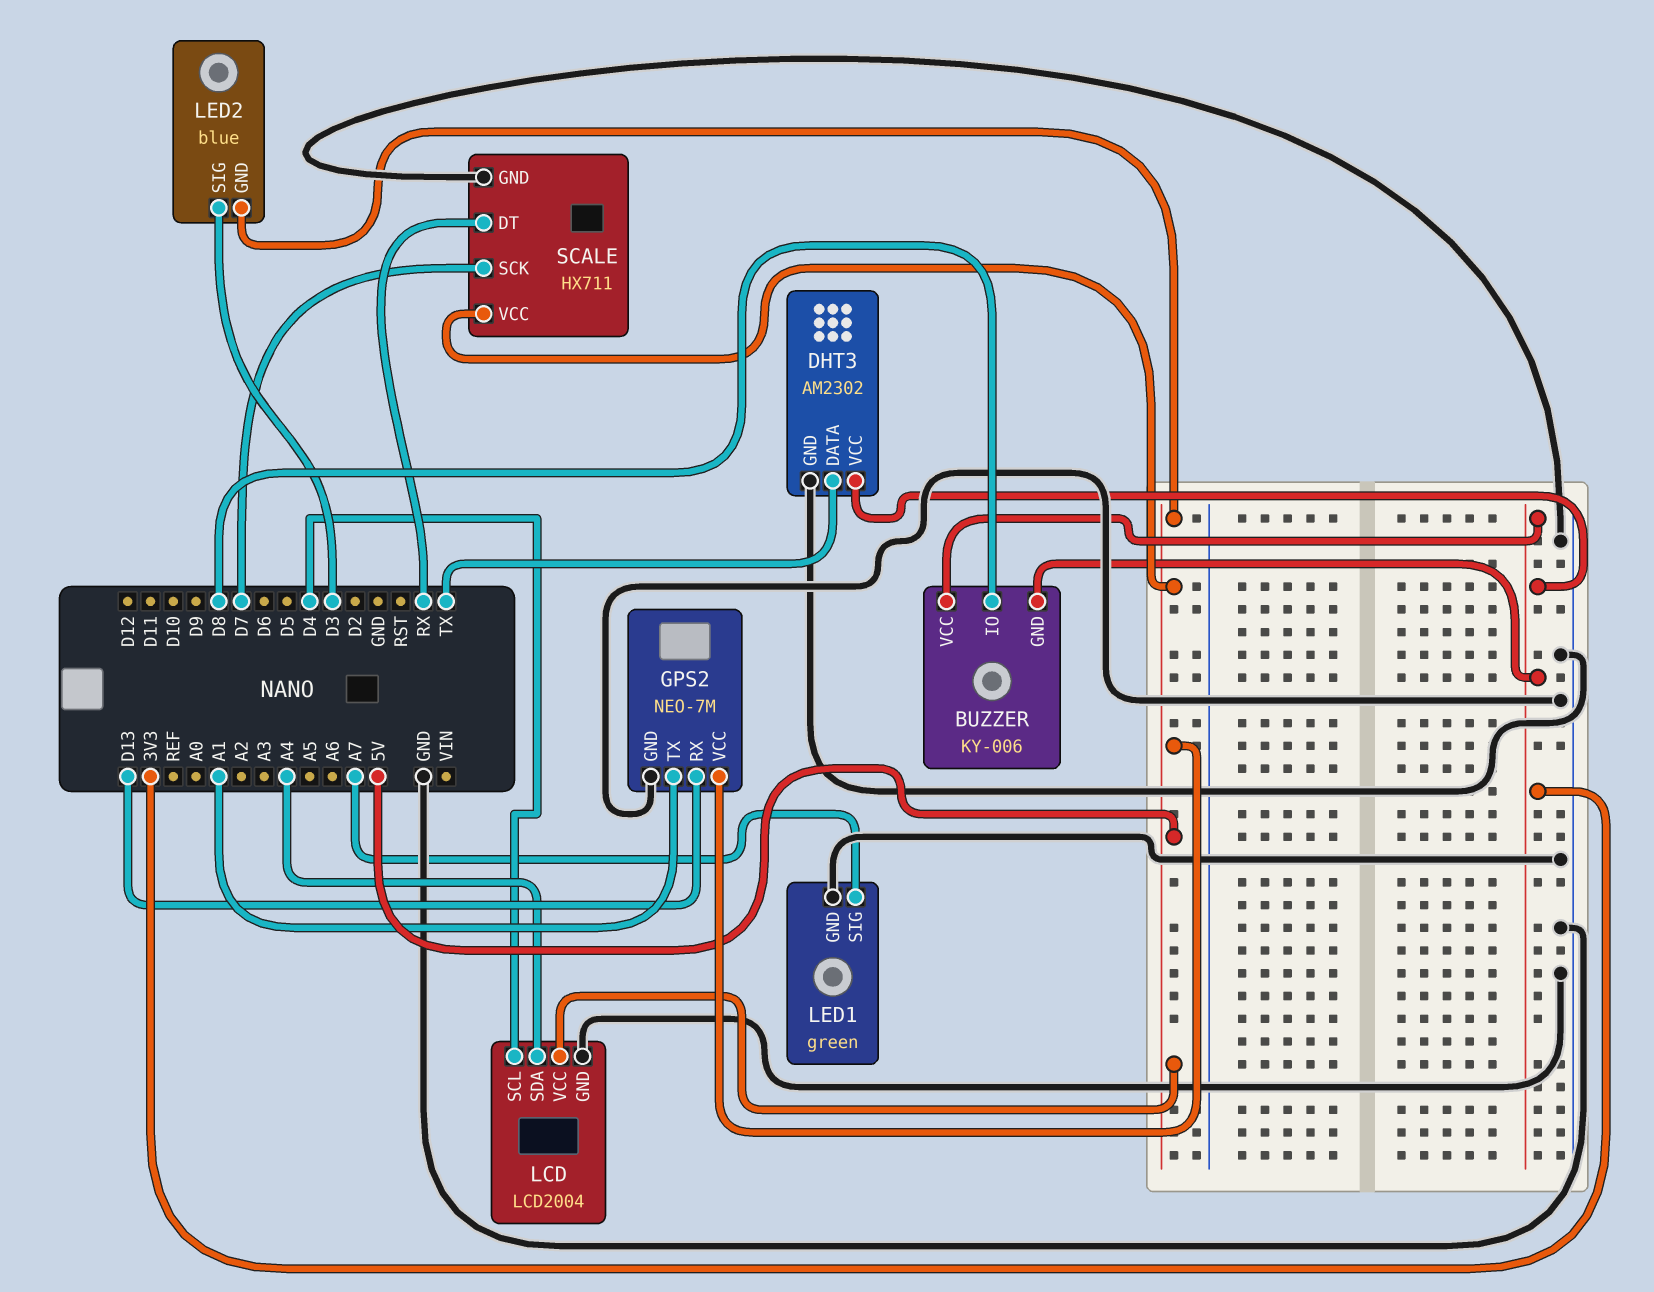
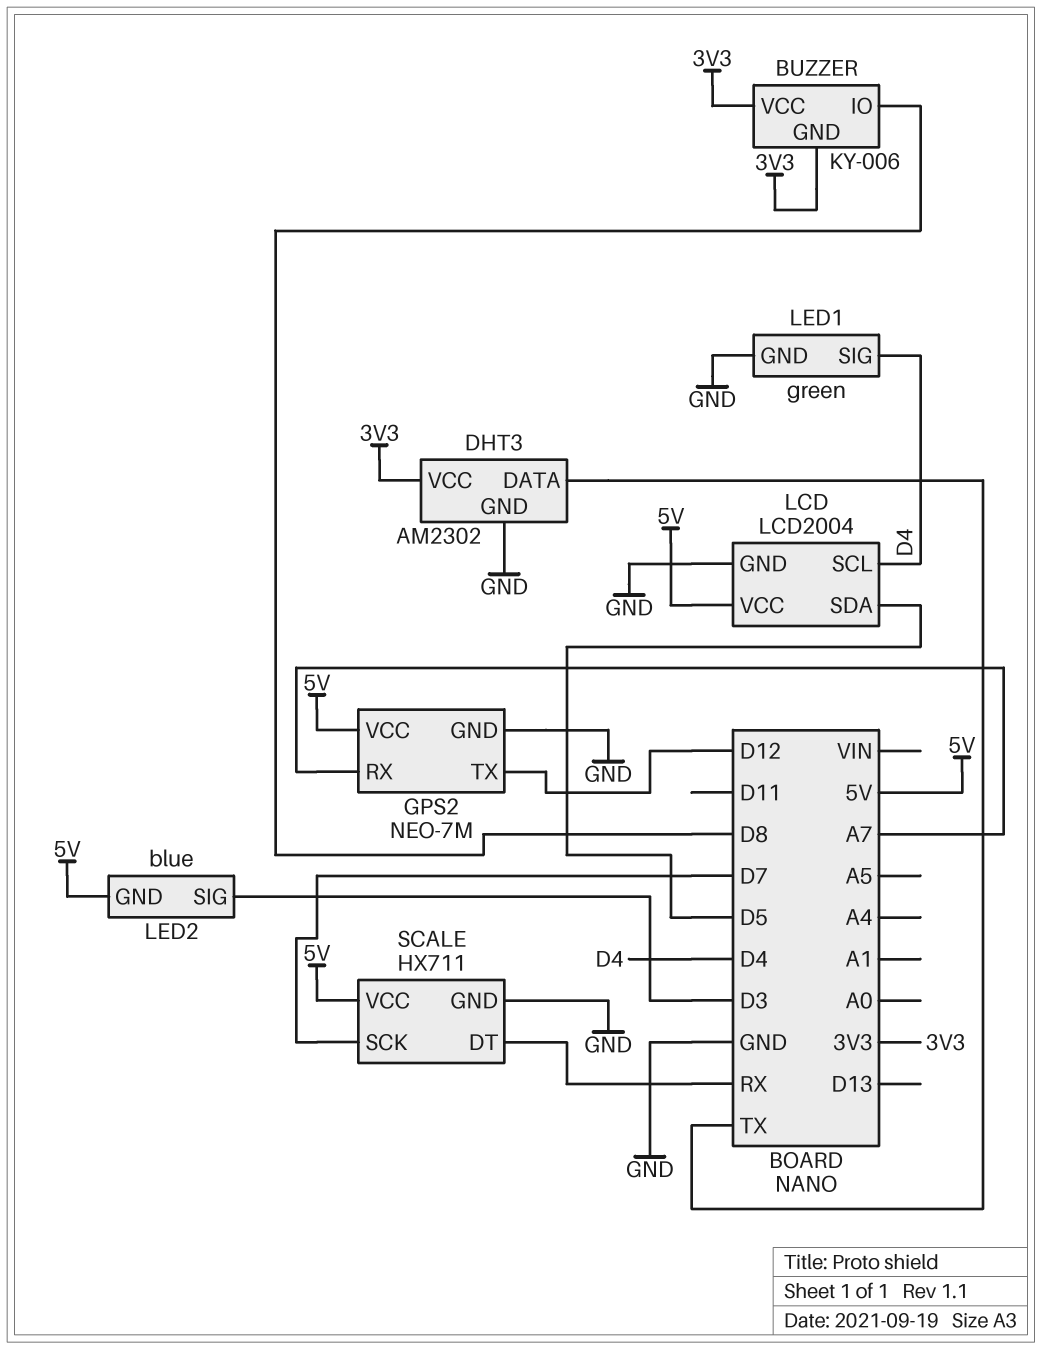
GPS2 pin RX: D13 -> A7
GPS2 pin TX: A1 -> D12
LCD pin SDA: A4 -> D5
LED1 pin SIG: A7 -> D4

